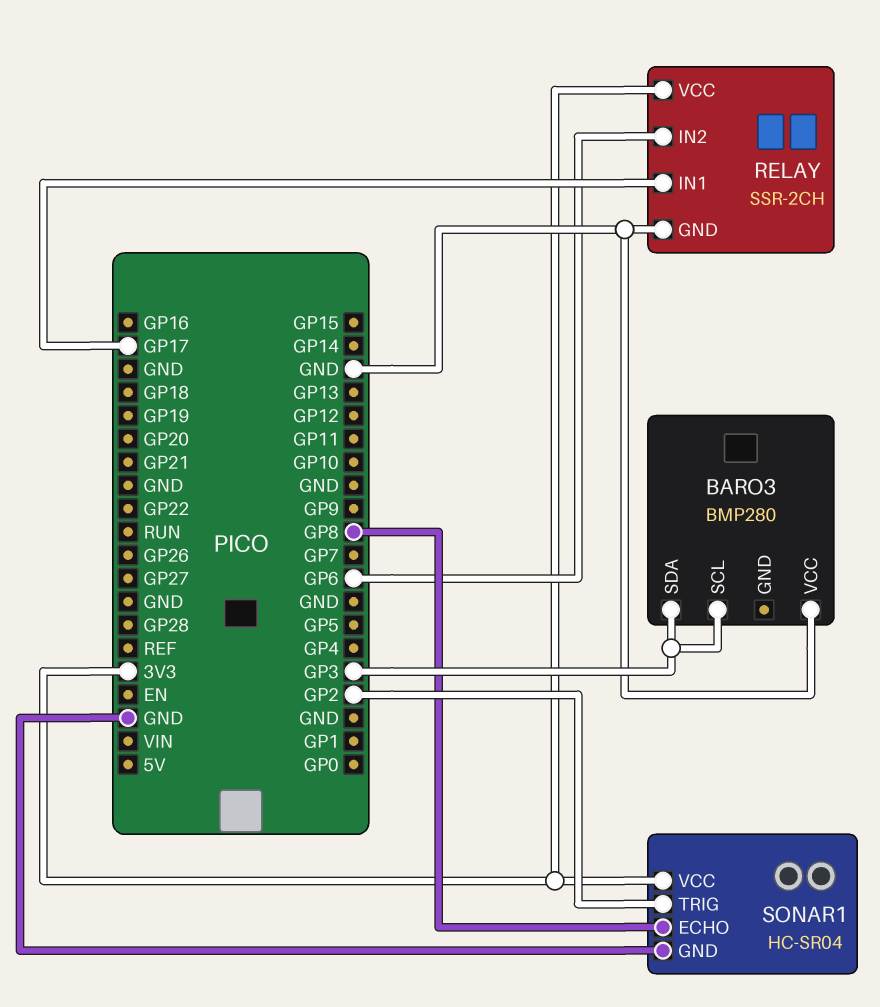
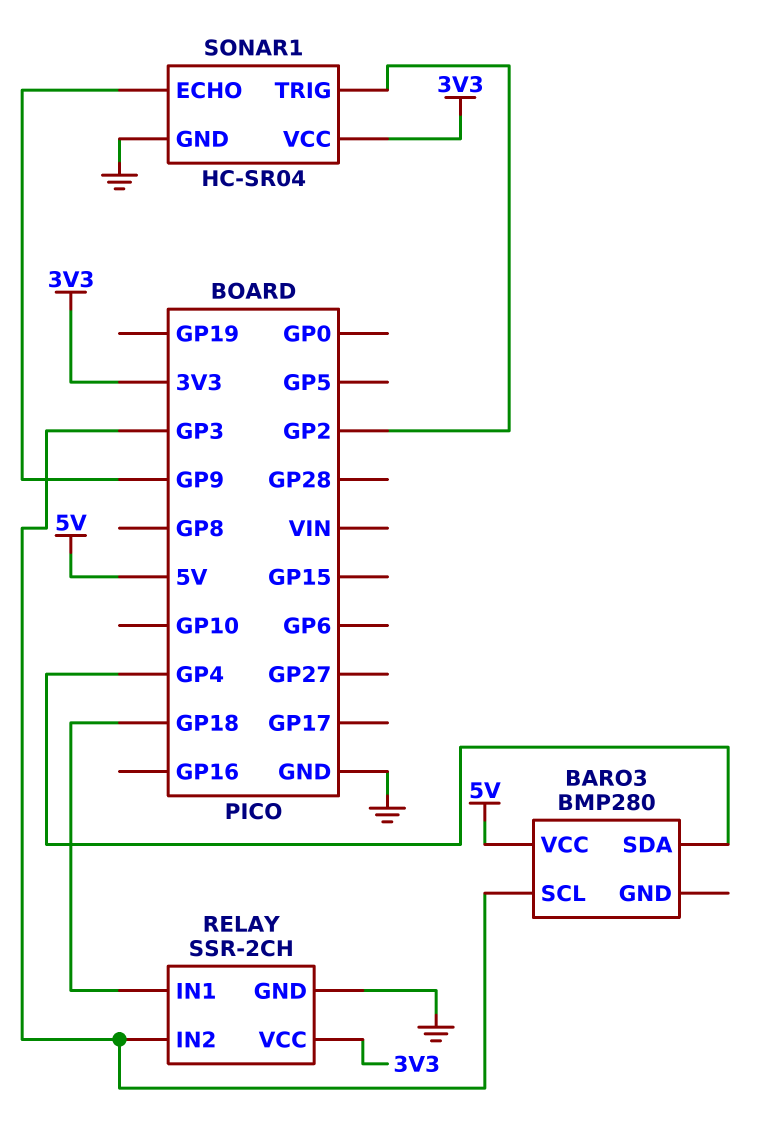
BARO3 pin SDA: GP3 -> GP4
BARO3 pin VCC: GND -> 5V
RELAY pin IN1: GP17 -> GP18
RELAY pin IN2: GP6 -> GP3
SONAR1 pin ECHO: GP8 -> GP9

